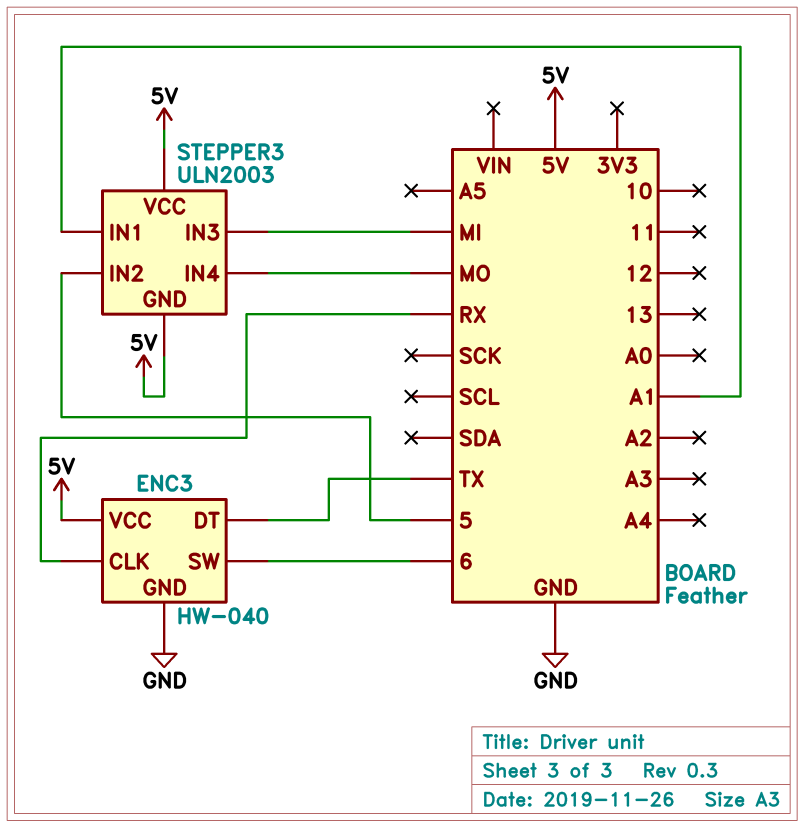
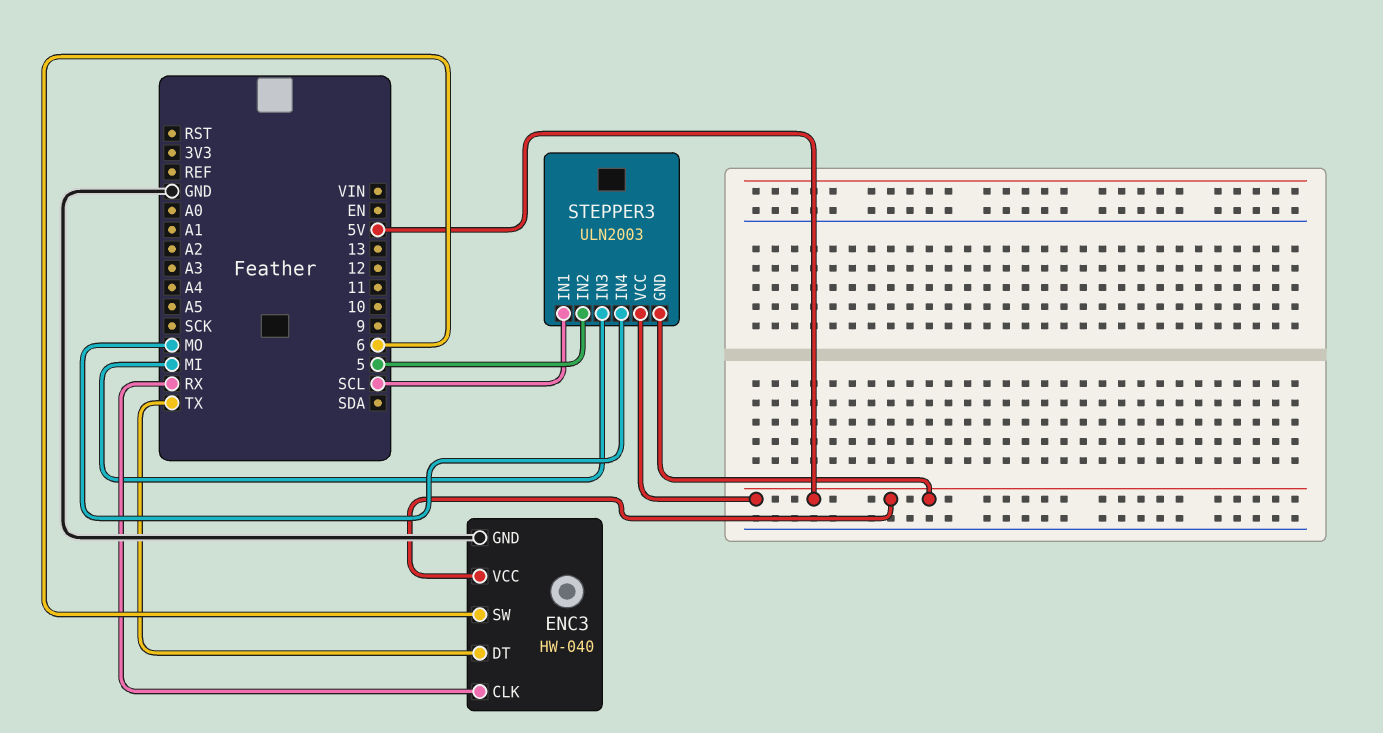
STEPPER3 pin IN1: A1 -> SCL

